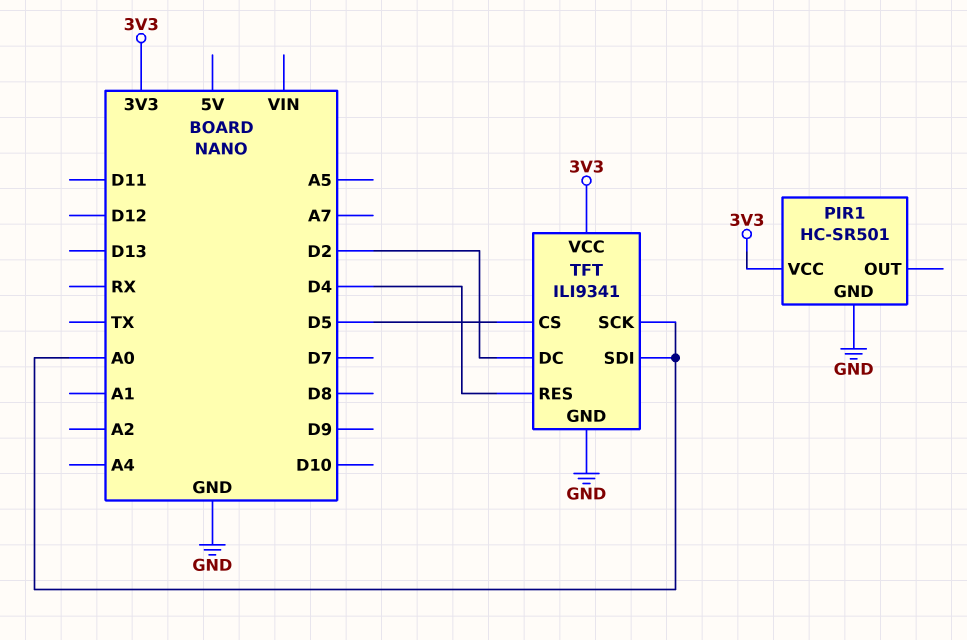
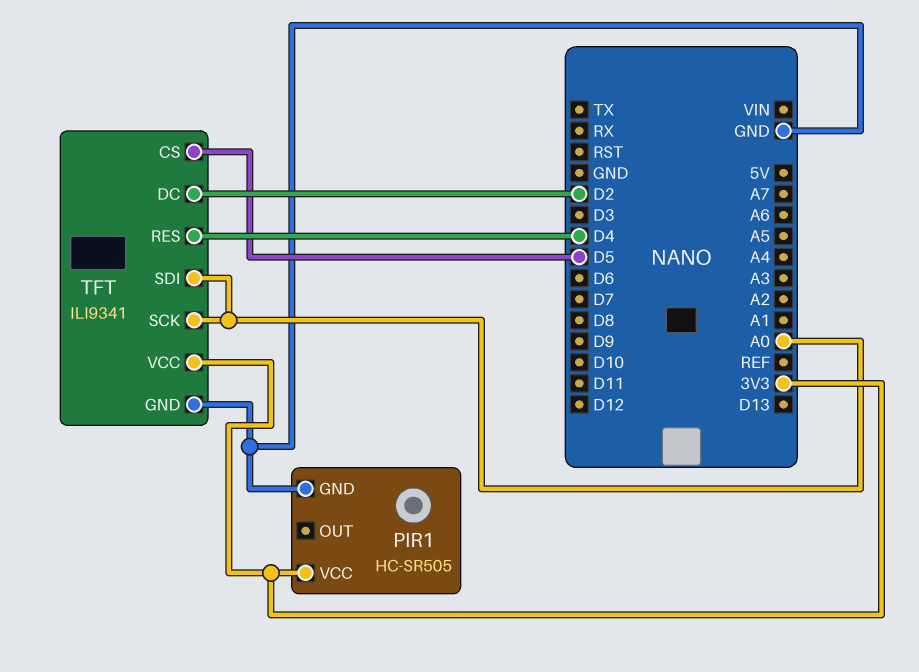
PIR1: HC-SR501 -> HC-SR505

